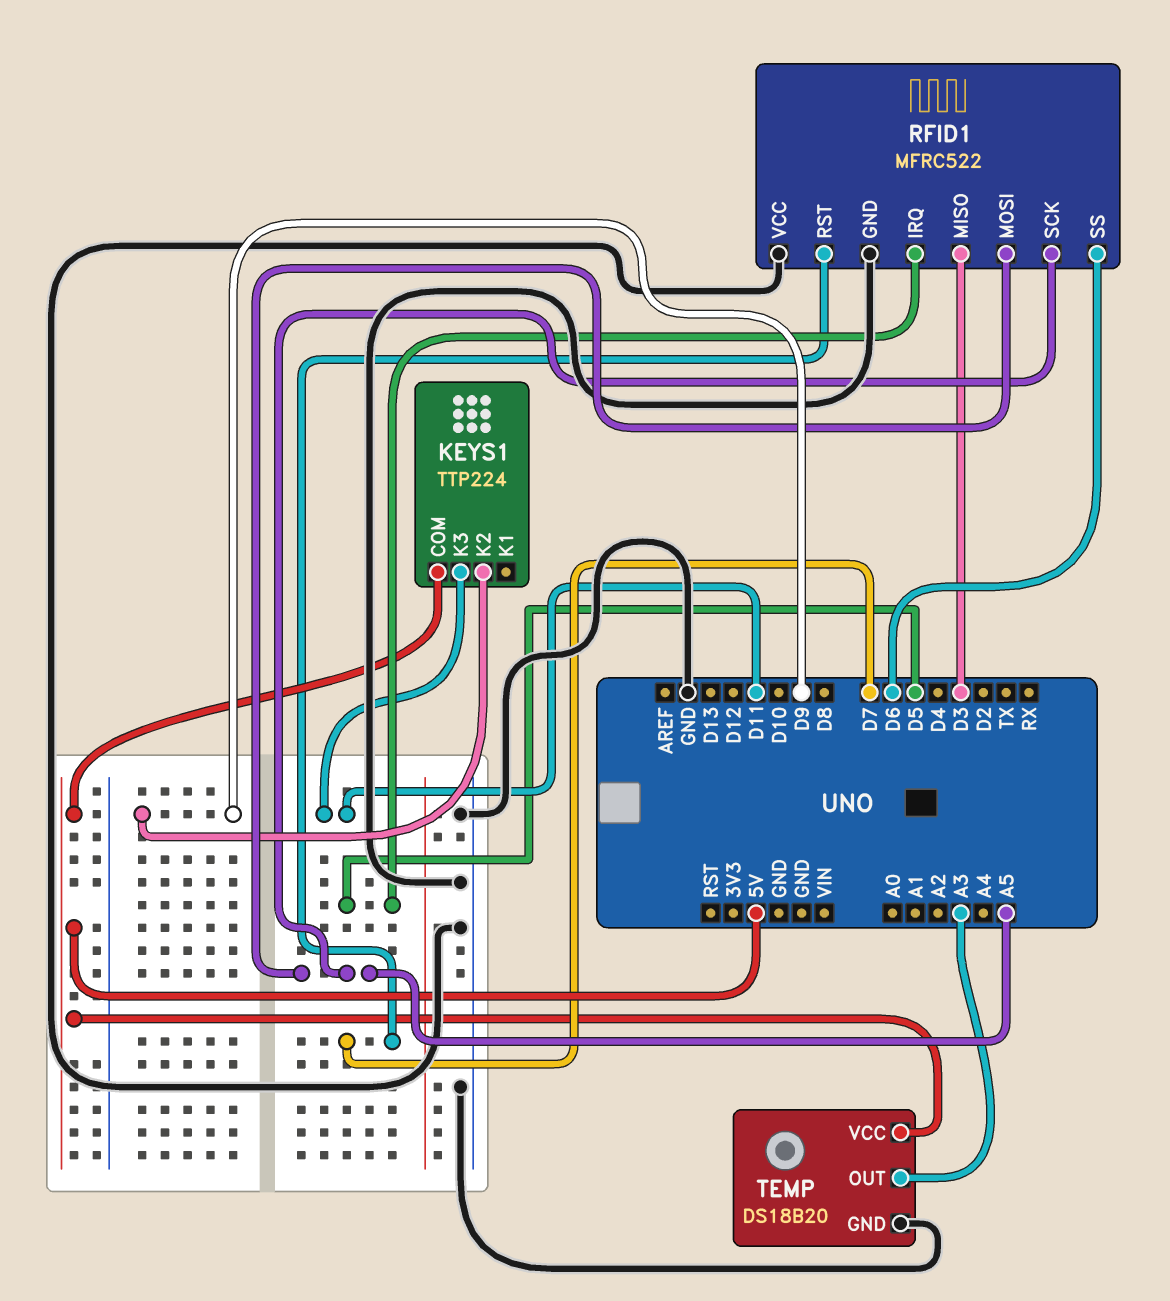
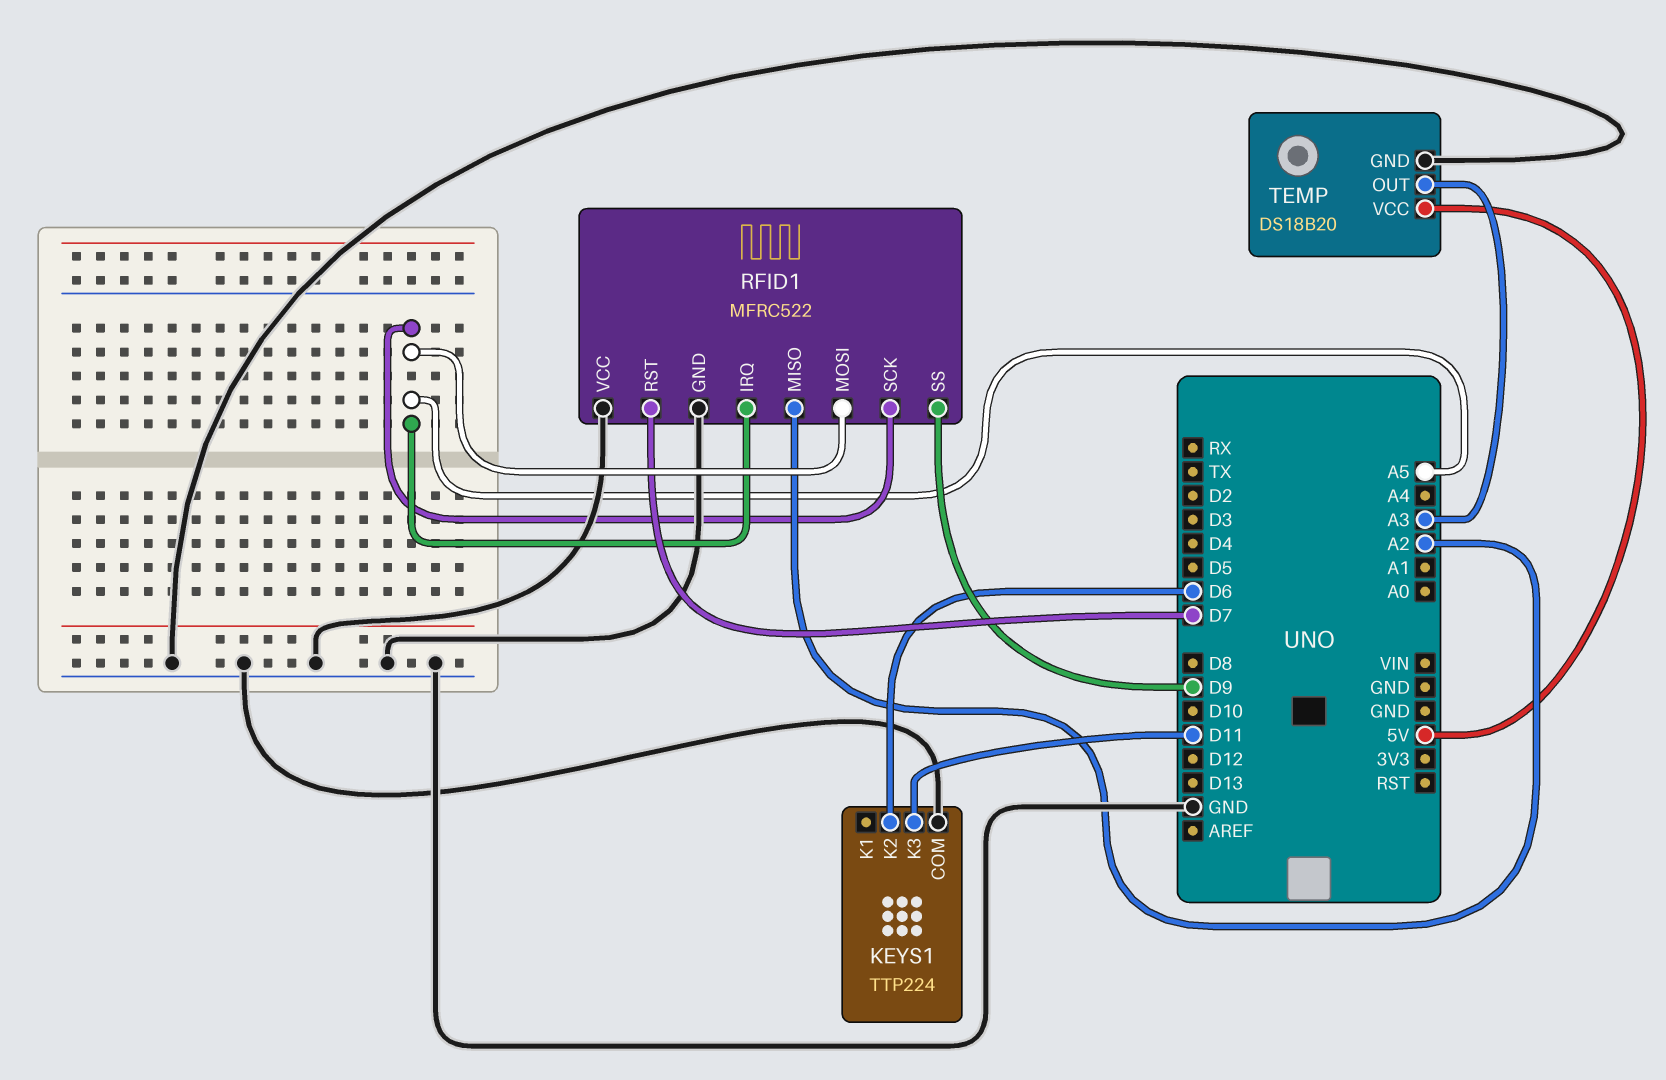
KEYS1 pin COM: 5V -> GND
KEYS1 pin K2: D9 -> D6
RFID1 pin IRQ: D5 -> A5
RFID1 pin MISO: D3 -> A2
RFID1 pin SS: D6 -> D9

